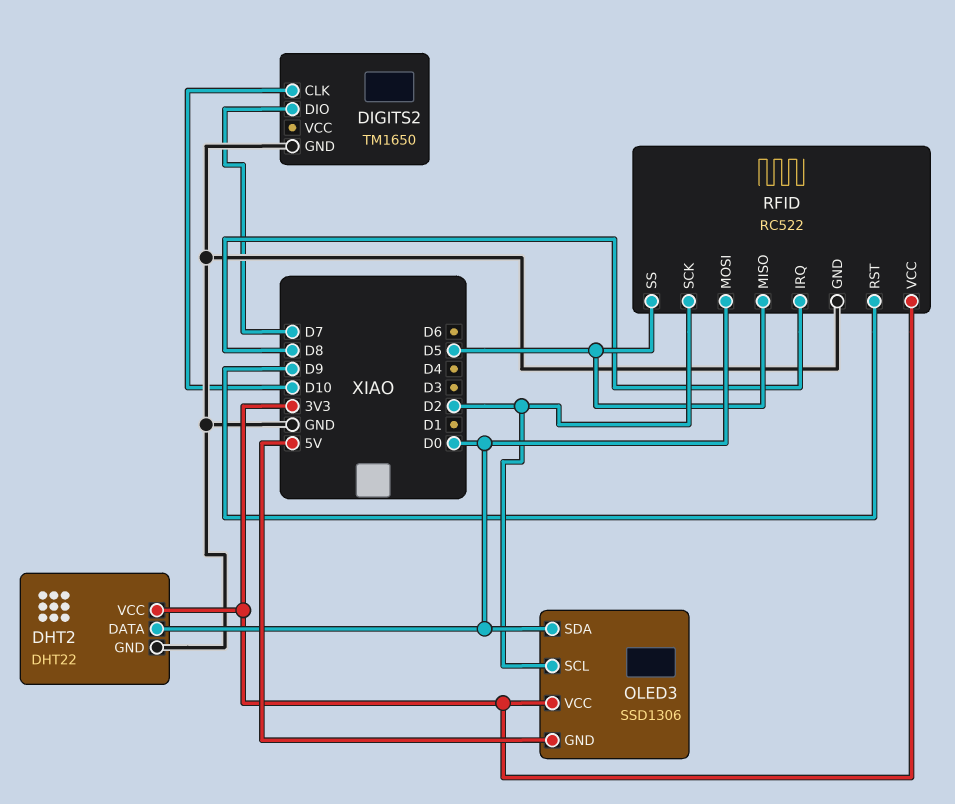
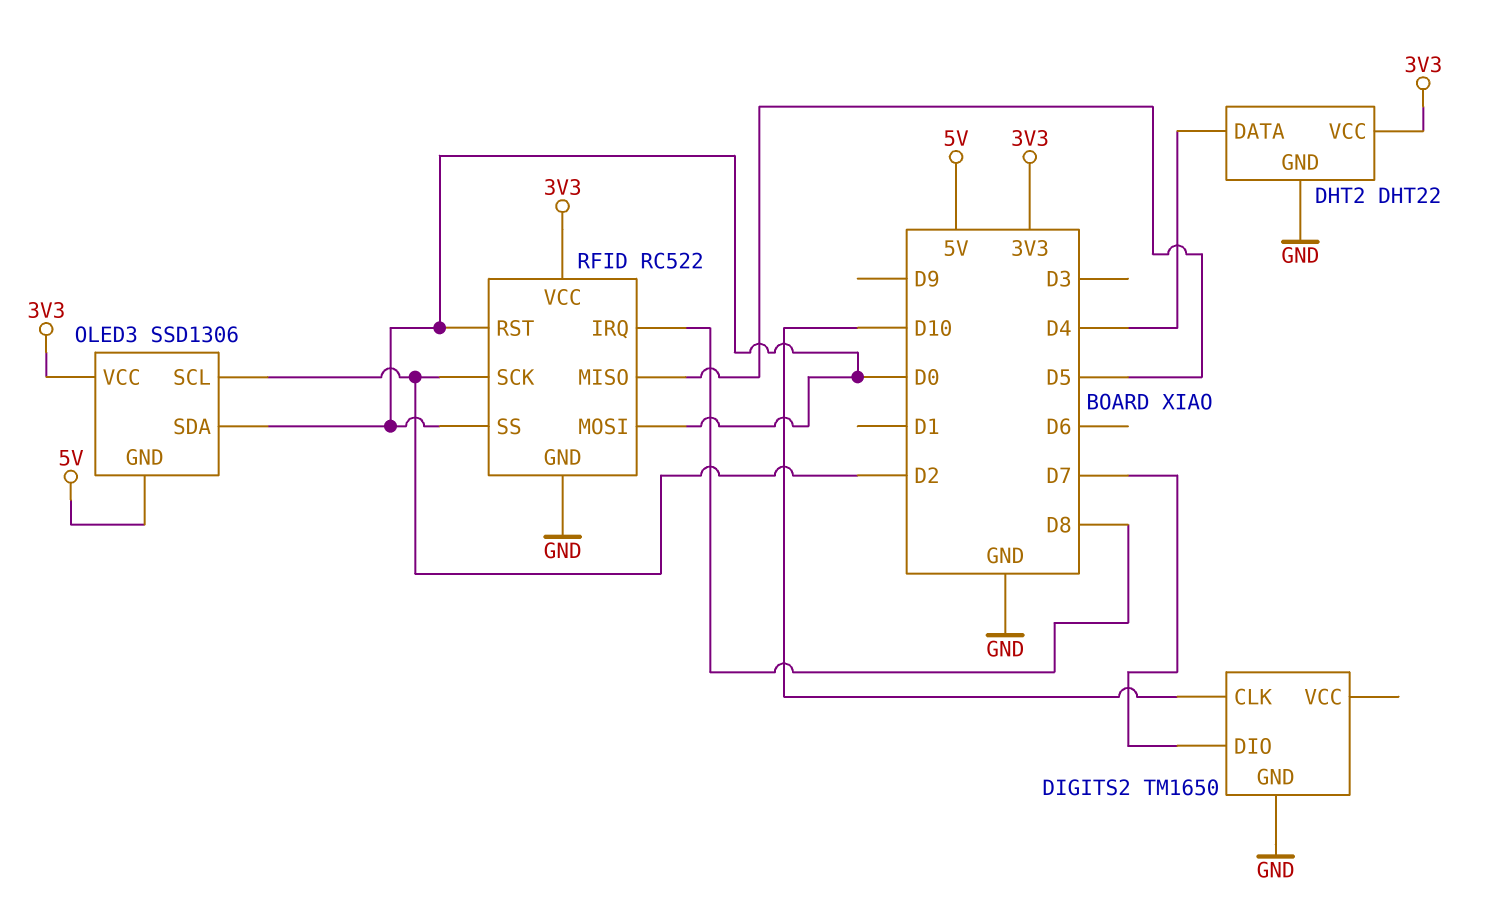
DHT2 pin DATA: D0 -> D4
RFID pin RST: D9 -> D0
RFID pin SS: D5 -> D0

